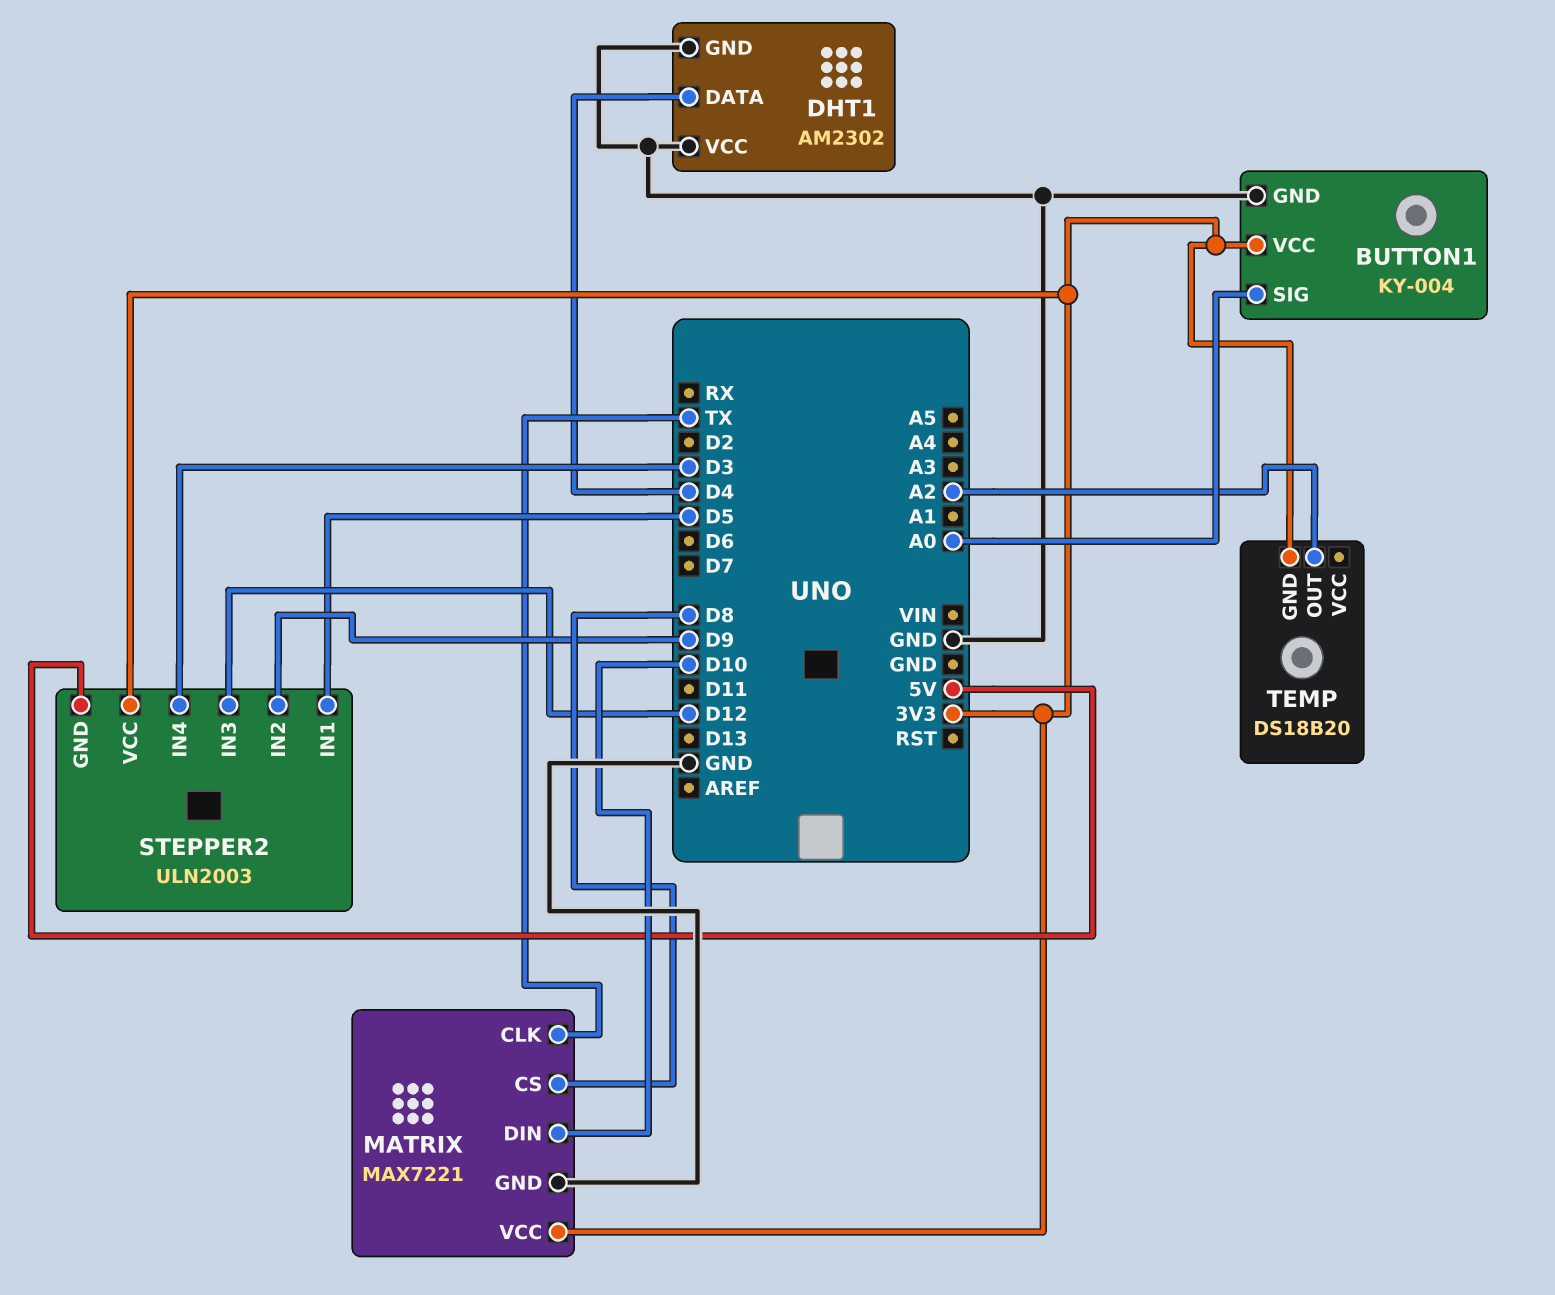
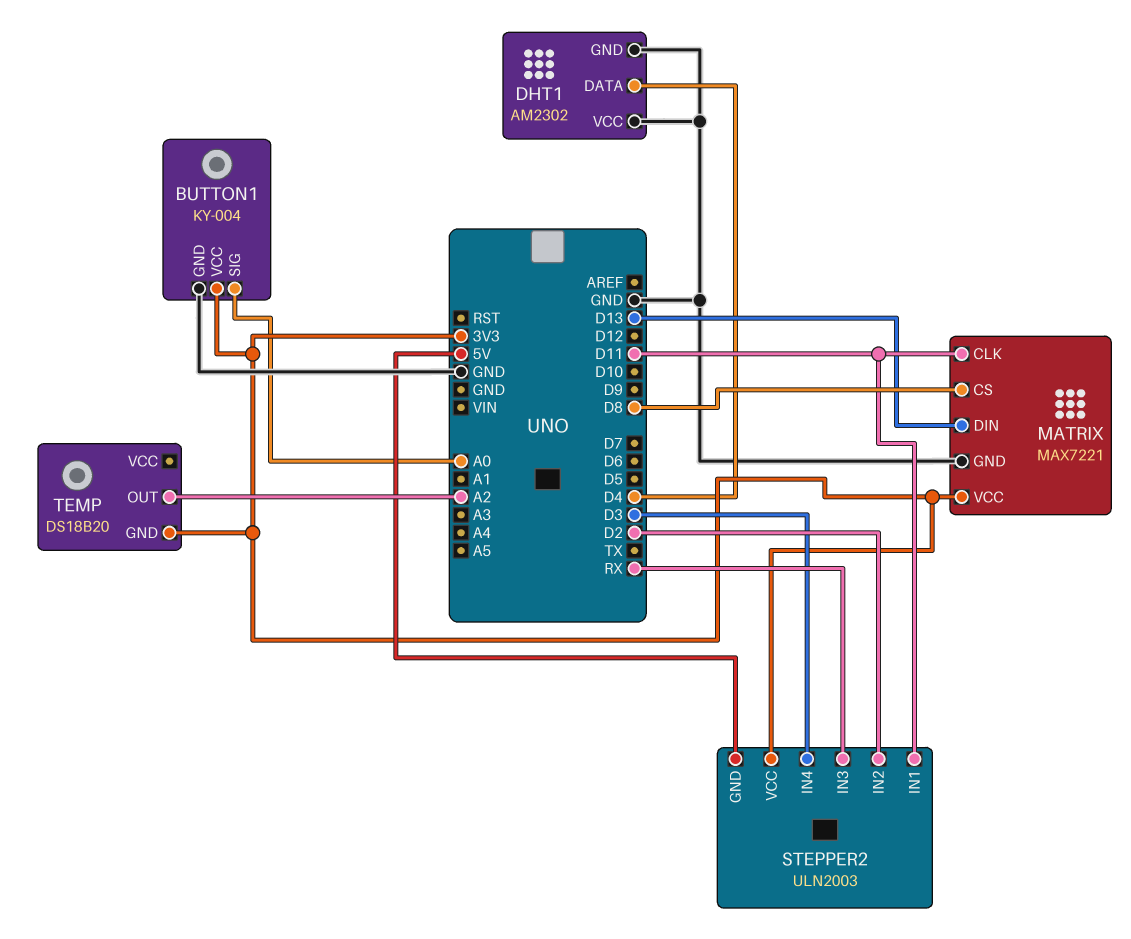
MATRIX pin CLK: TX -> D11
MATRIX pin DIN: D10 -> D13
STEPPER2 pin IN1: D5 -> D11
STEPPER2 pin IN2: D9 -> D2
STEPPER2 pin IN3: D12 -> RX

